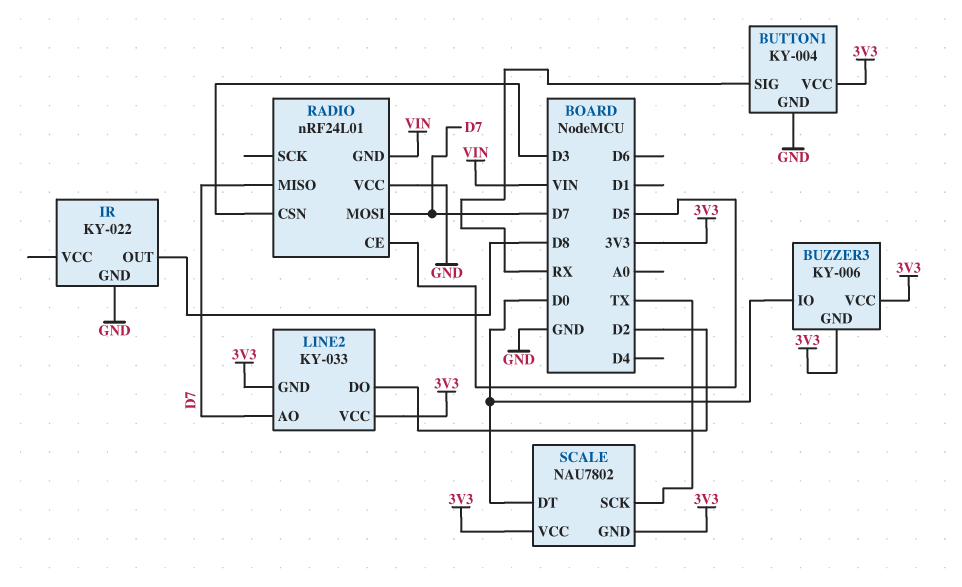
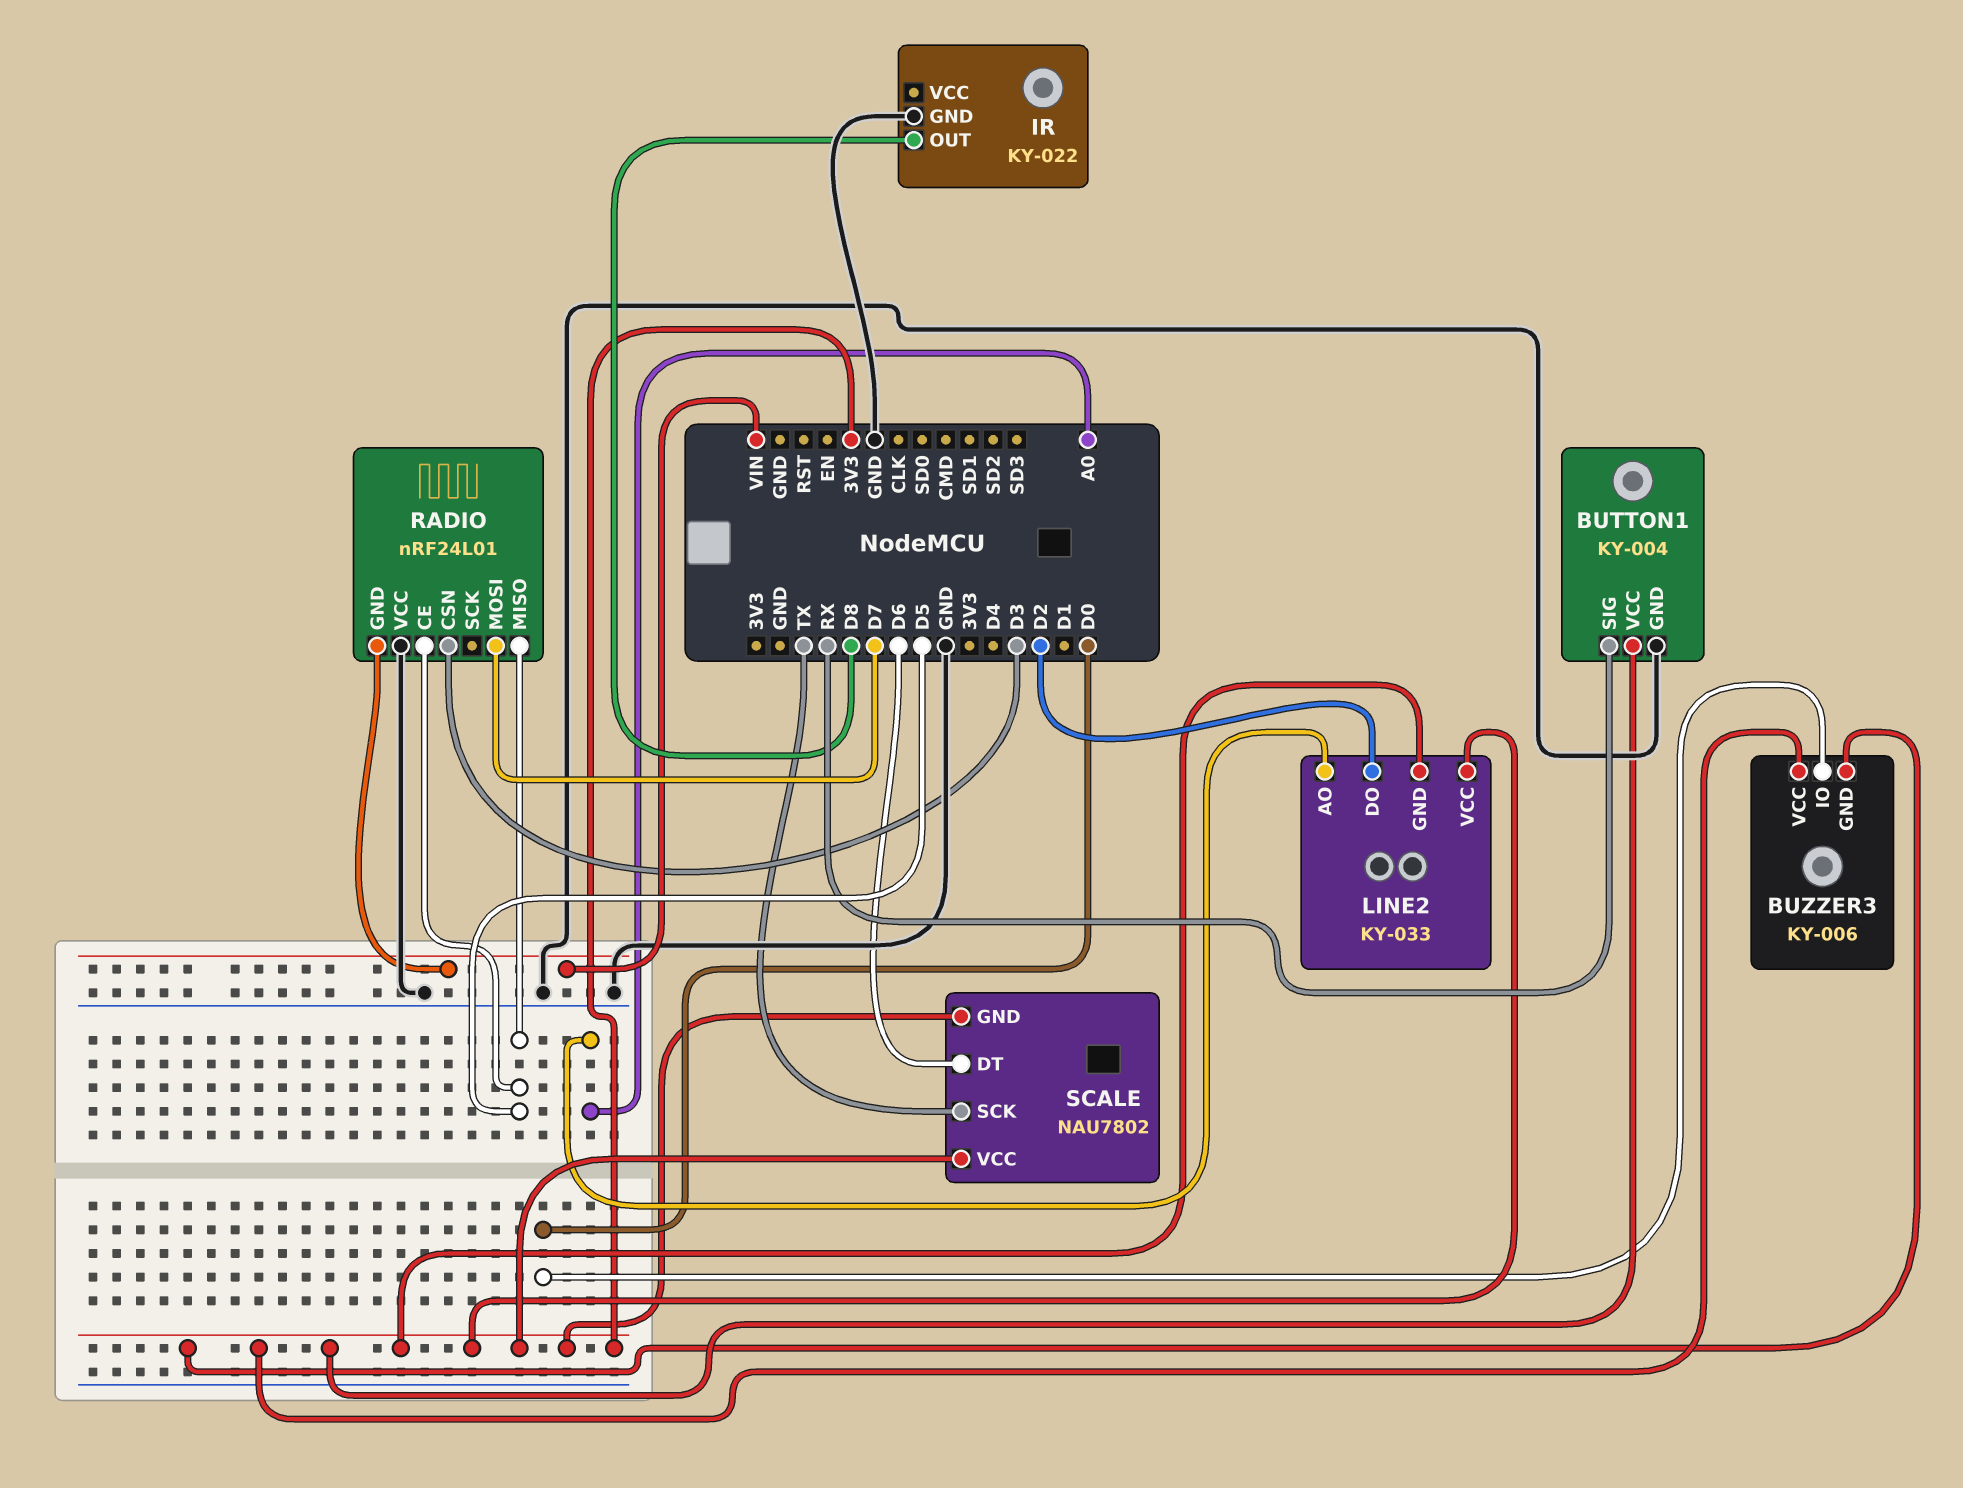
LINE2 pin AO: D7 -> A0
RADIO pin MISO: D7 -> D5
SCALE pin DT: D0 -> D6

